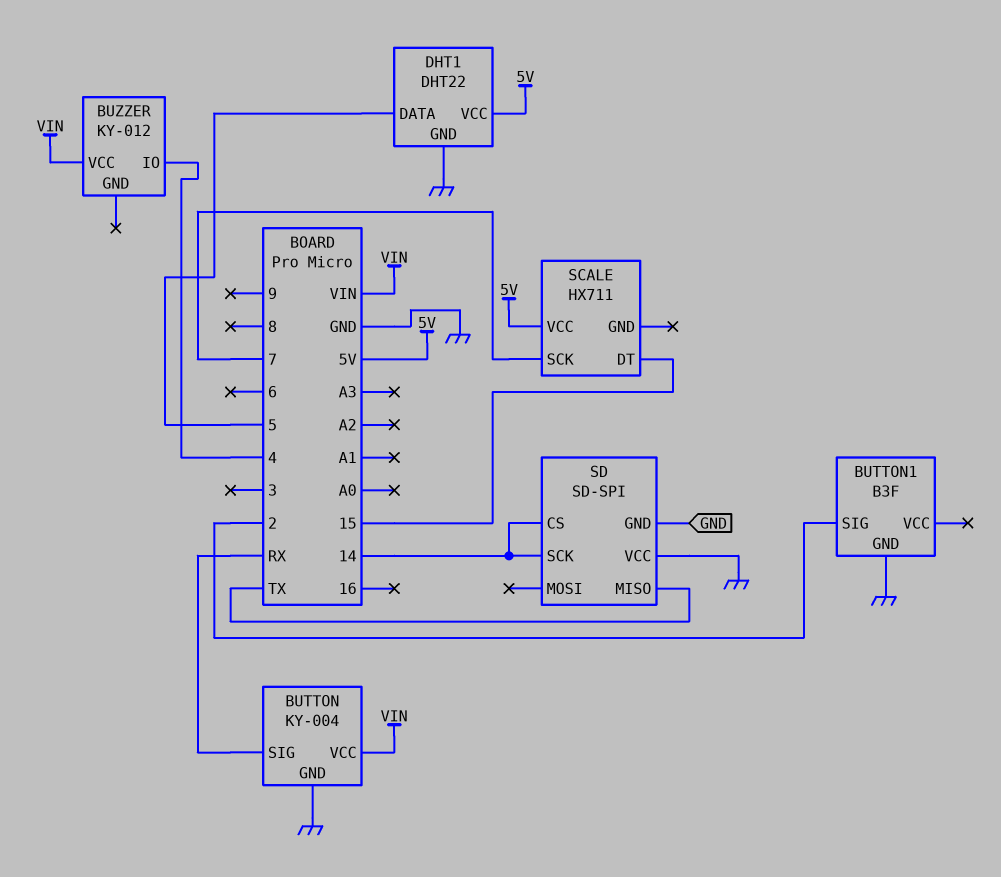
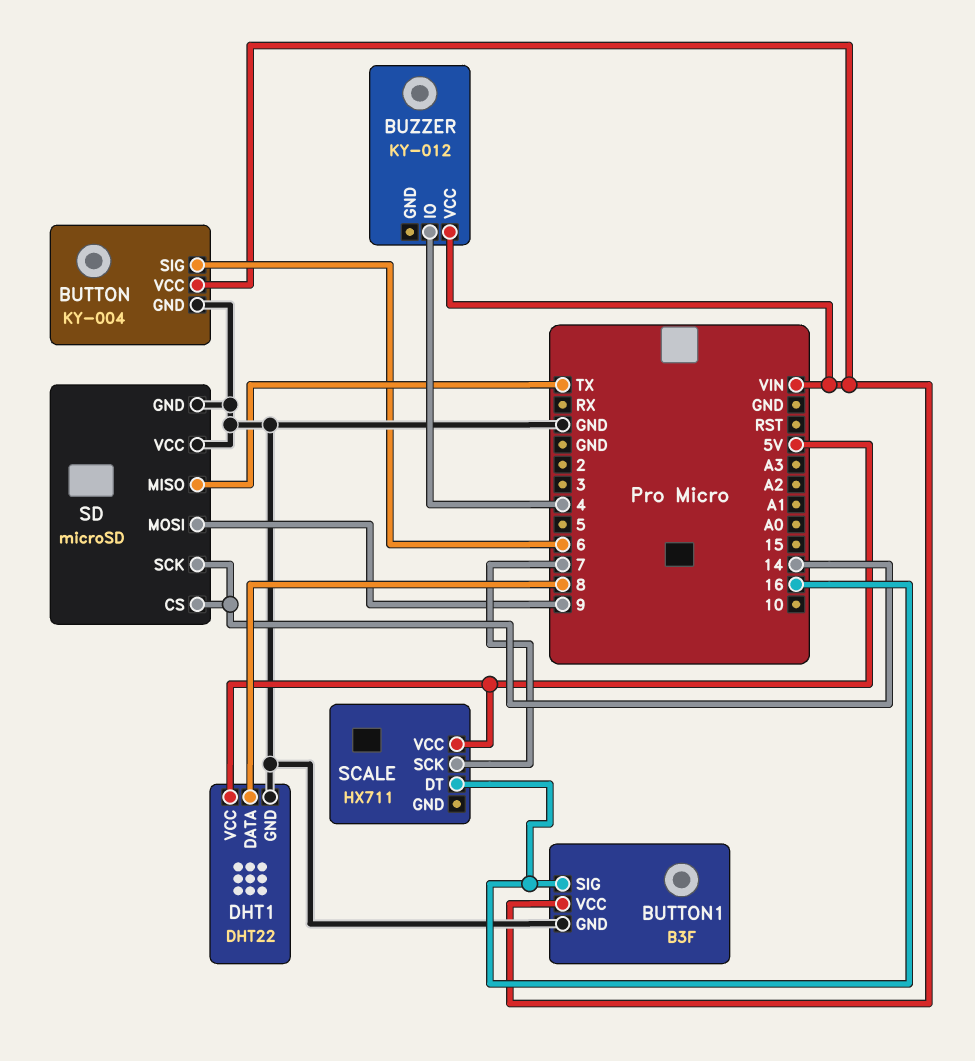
BUTTON pin SIG: RX -> 6
BUTTON1 pin SIG: 2 -> 16
BUTTON1 pin VCC: none -> VIN
DHT1 pin DATA: 5 -> 8
SCALE pin DT: 15 -> 16
SD: SD-SPI -> microSD
SD pin MOSI: none -> 9

